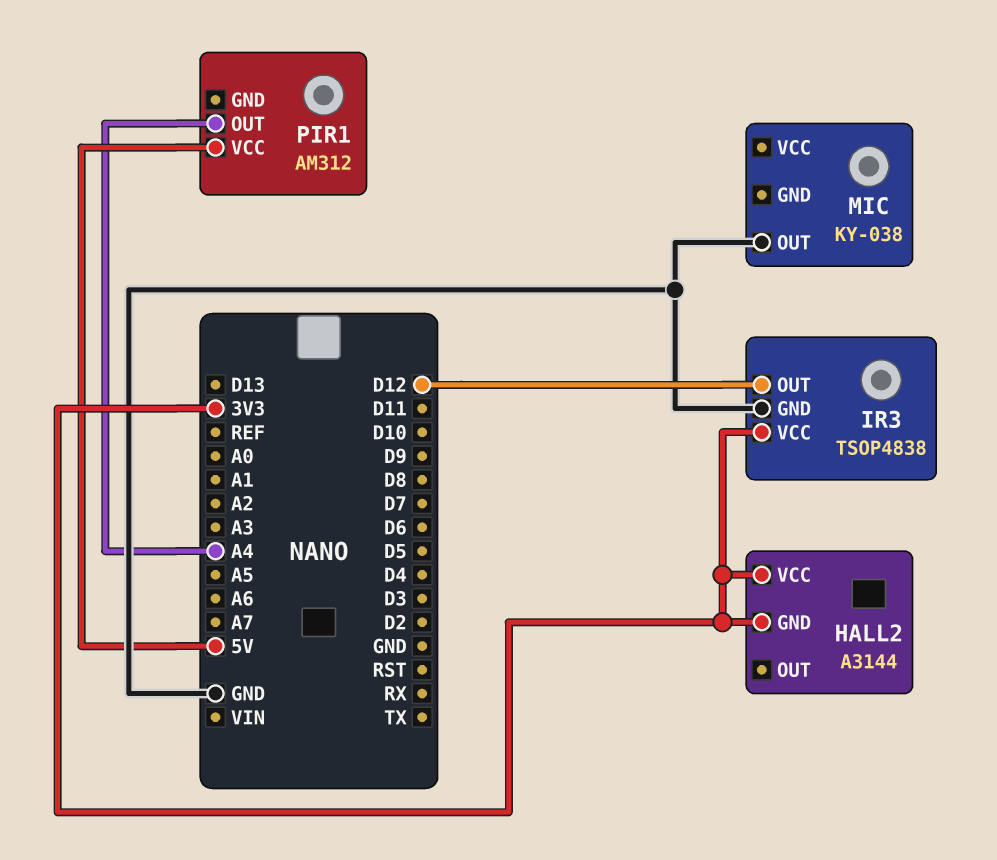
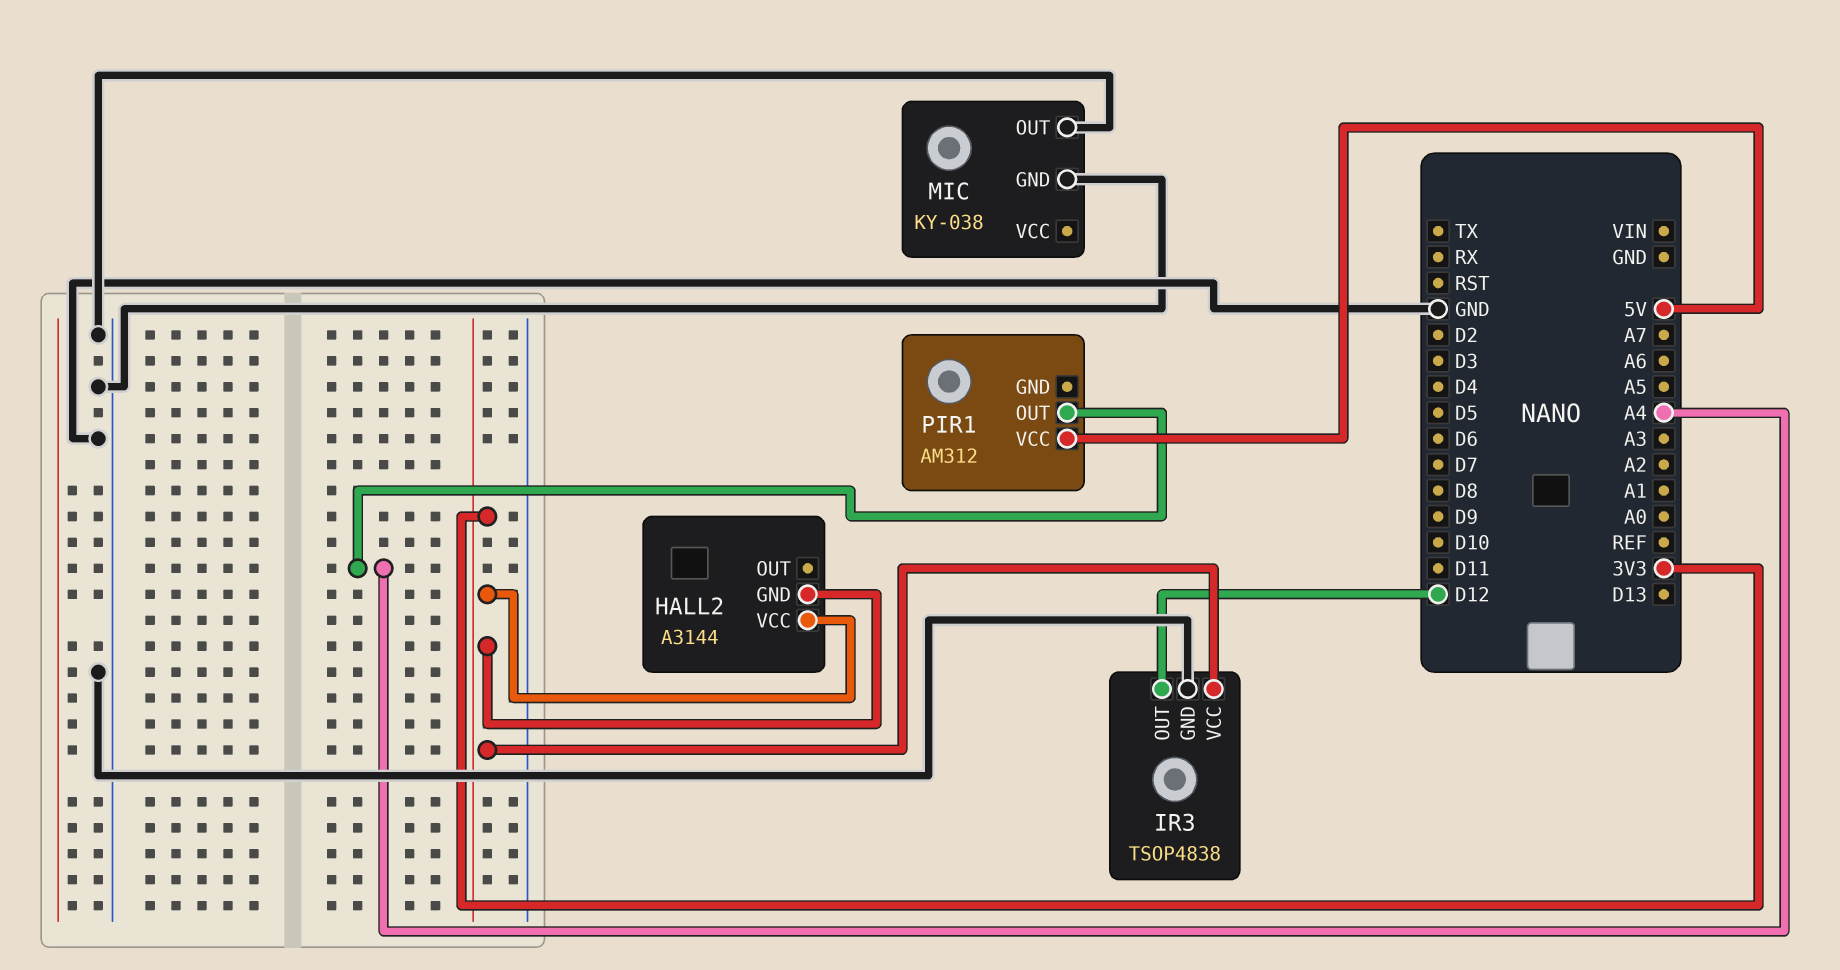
MIC pin GND: none -> GND

